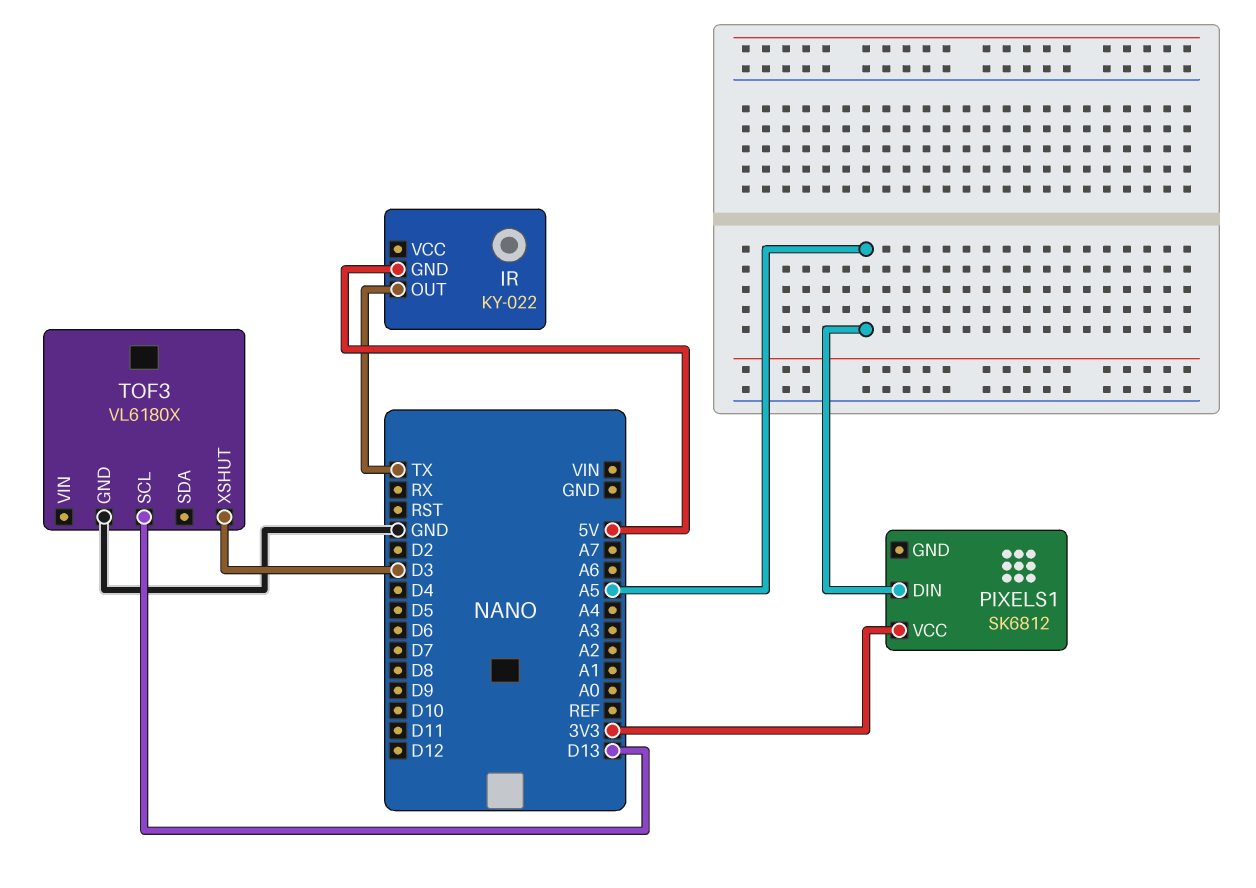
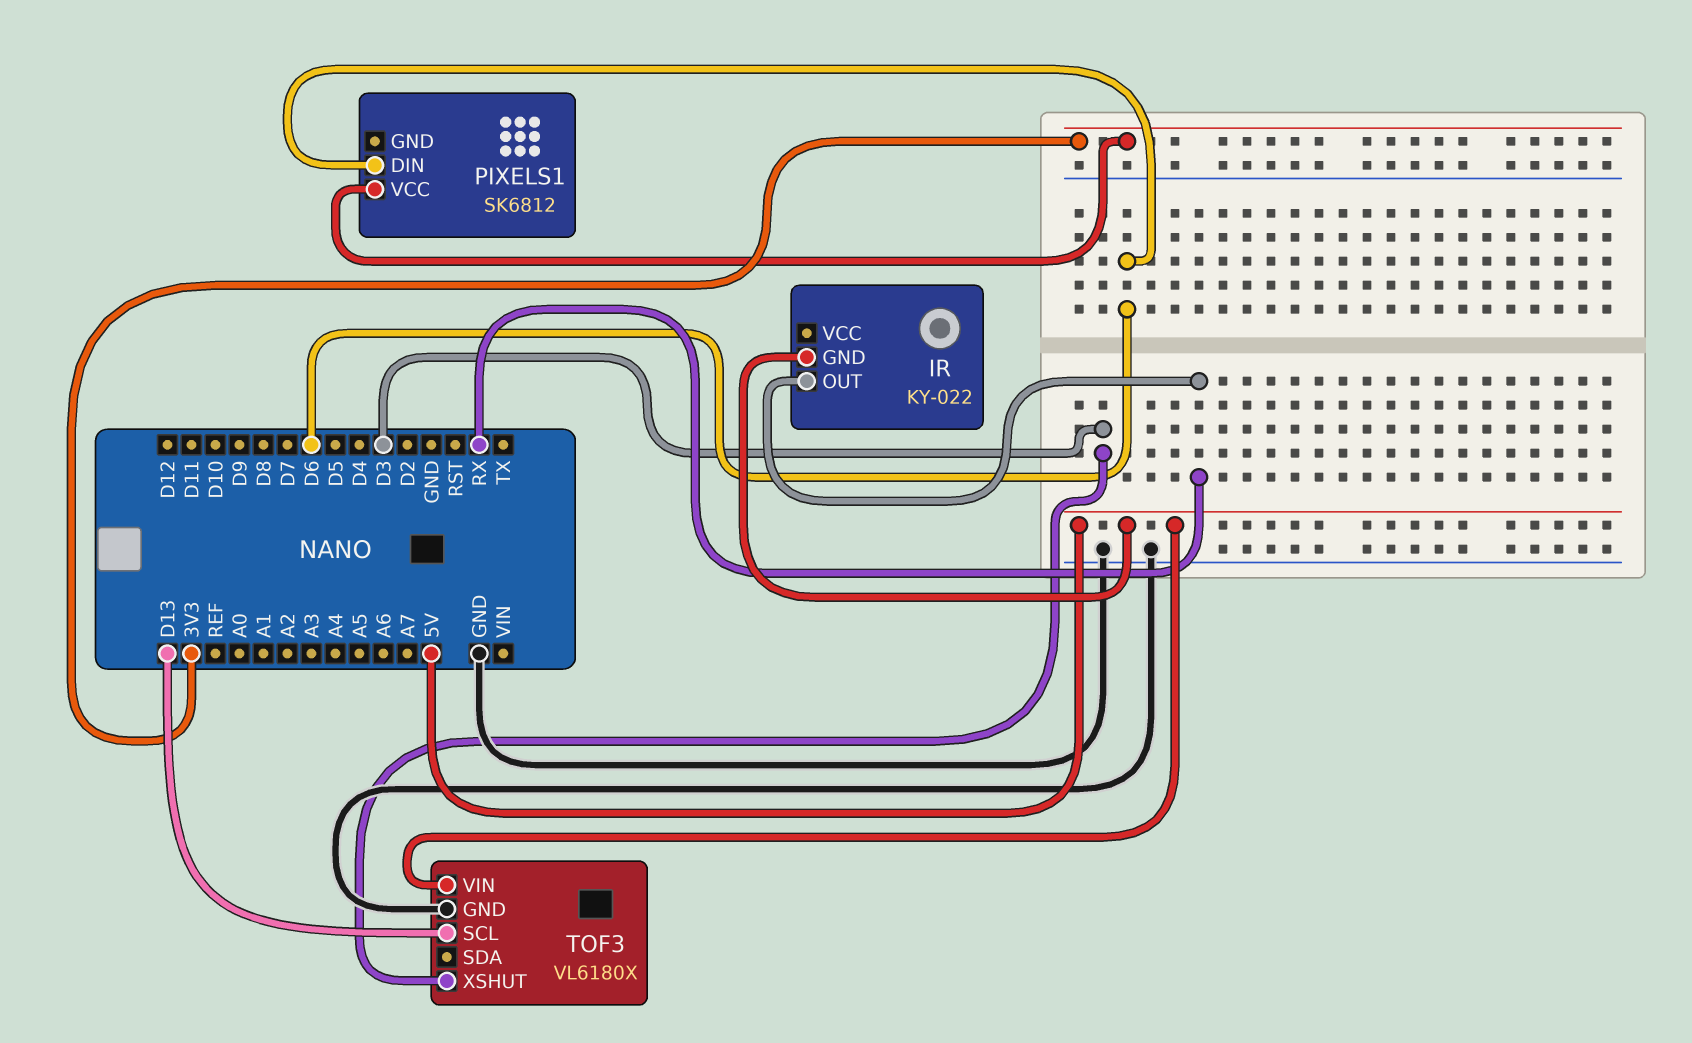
IR pin OUT: TX -> RX
PIXELS1 pin DIN: A5 -> D6
TOF3 pin VIN: none -> 5V

